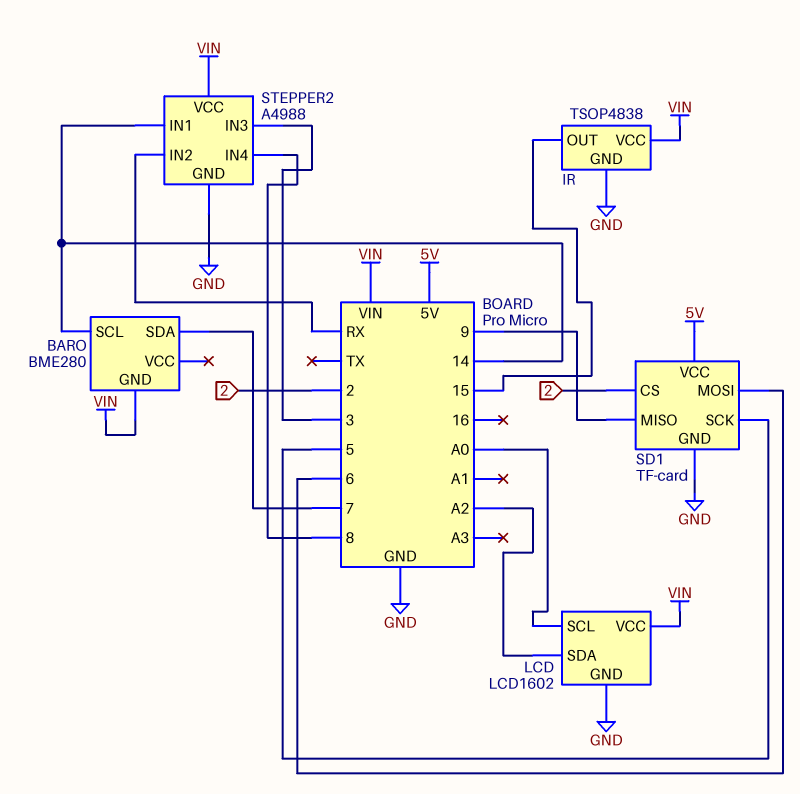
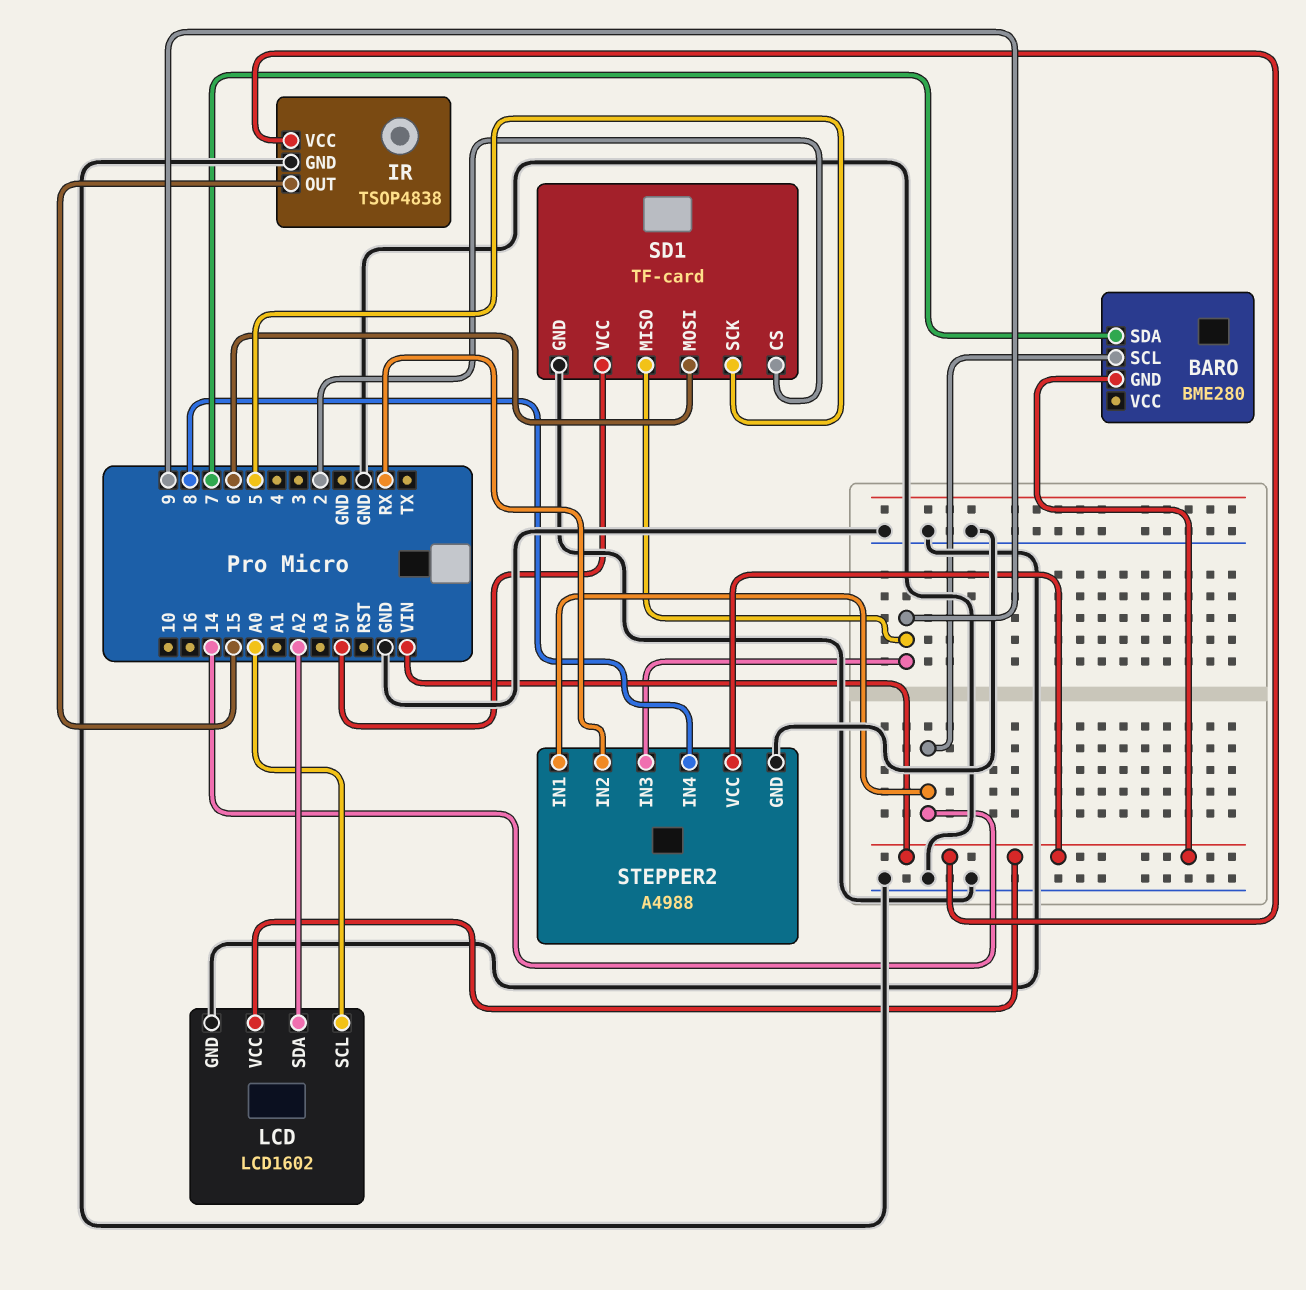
STEPPER2 pin IN3: 3 -> 9

